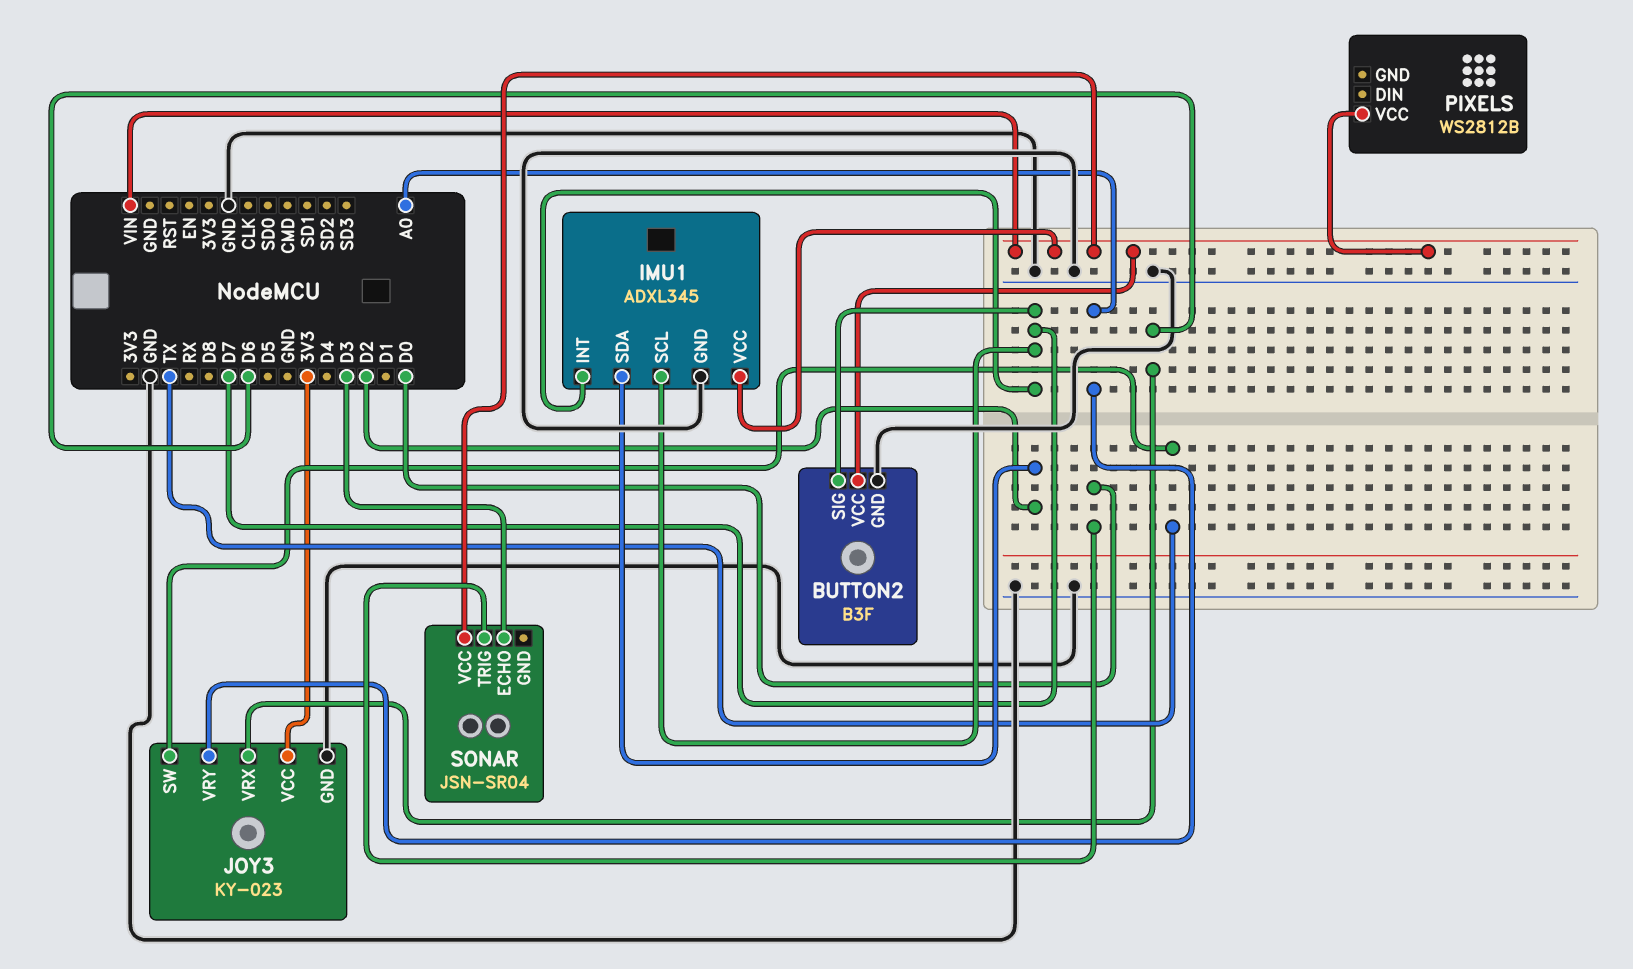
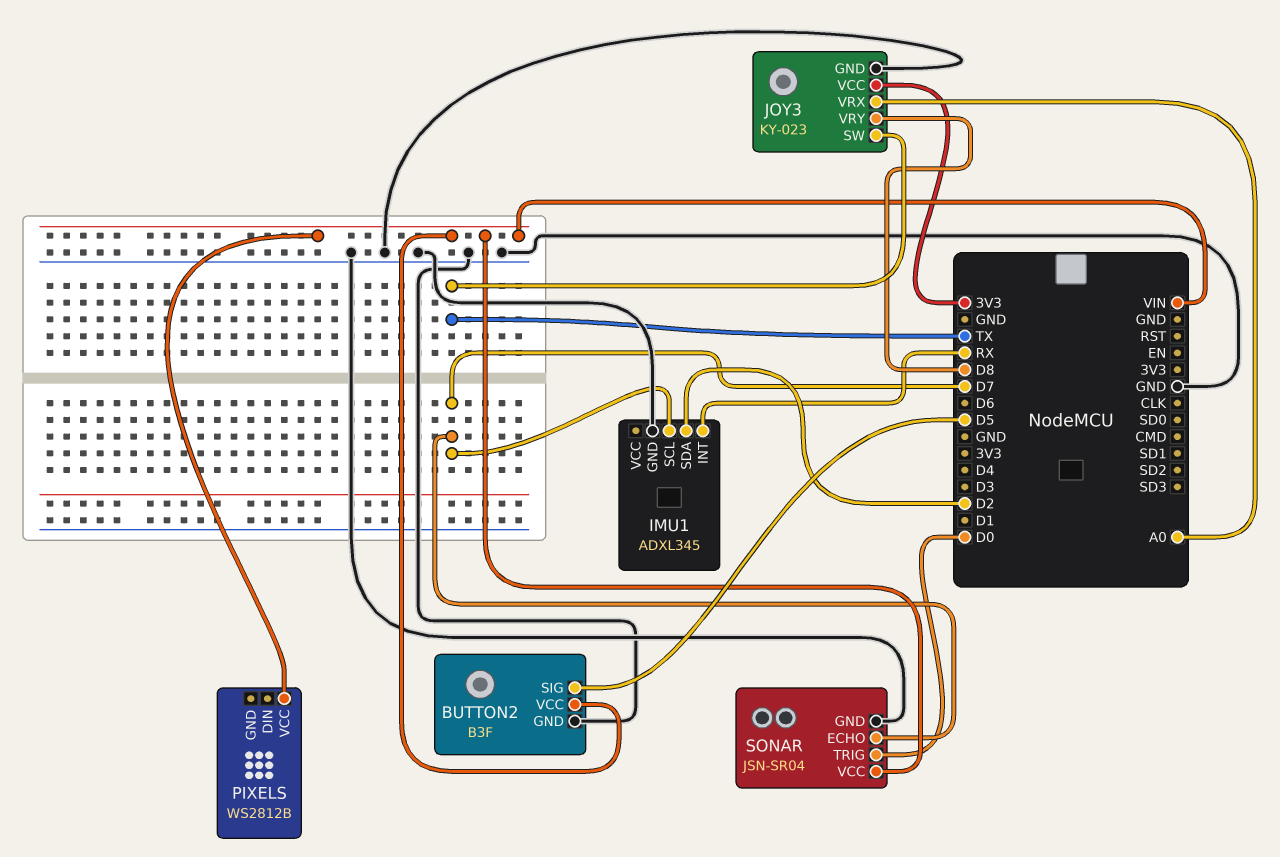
BUTTON2 pin SIG: D7 -> D5
IMU1 pin INT: D7 -> RX
IMU1 pin VCC: VIN -> none
JOY3 pin VRX: D6 -> A0
JOY3 pin VRY: A0 -> D8
SONAR pin ECHO: D3 -> D7
SONAR pin GND: none -> GND

